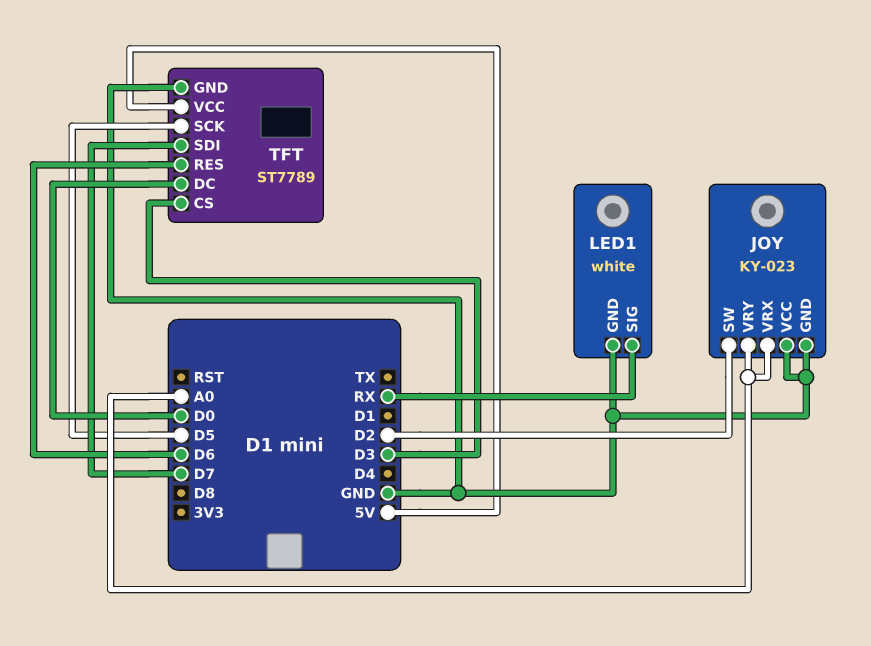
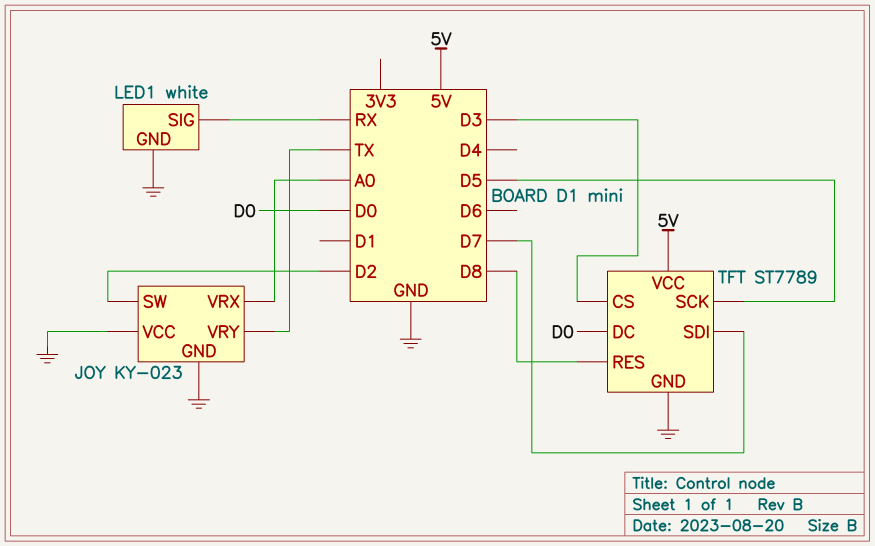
JOY pin VRY: A0 -> TX
TFT pin RES: D6 -> D8

